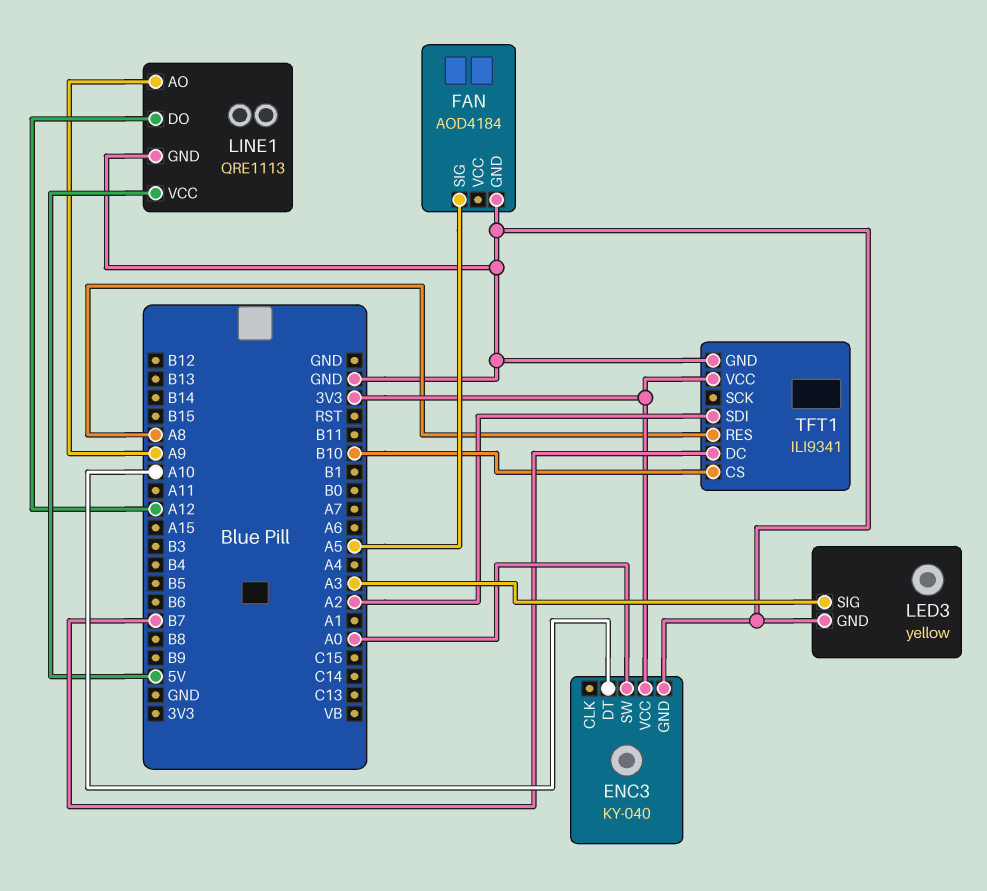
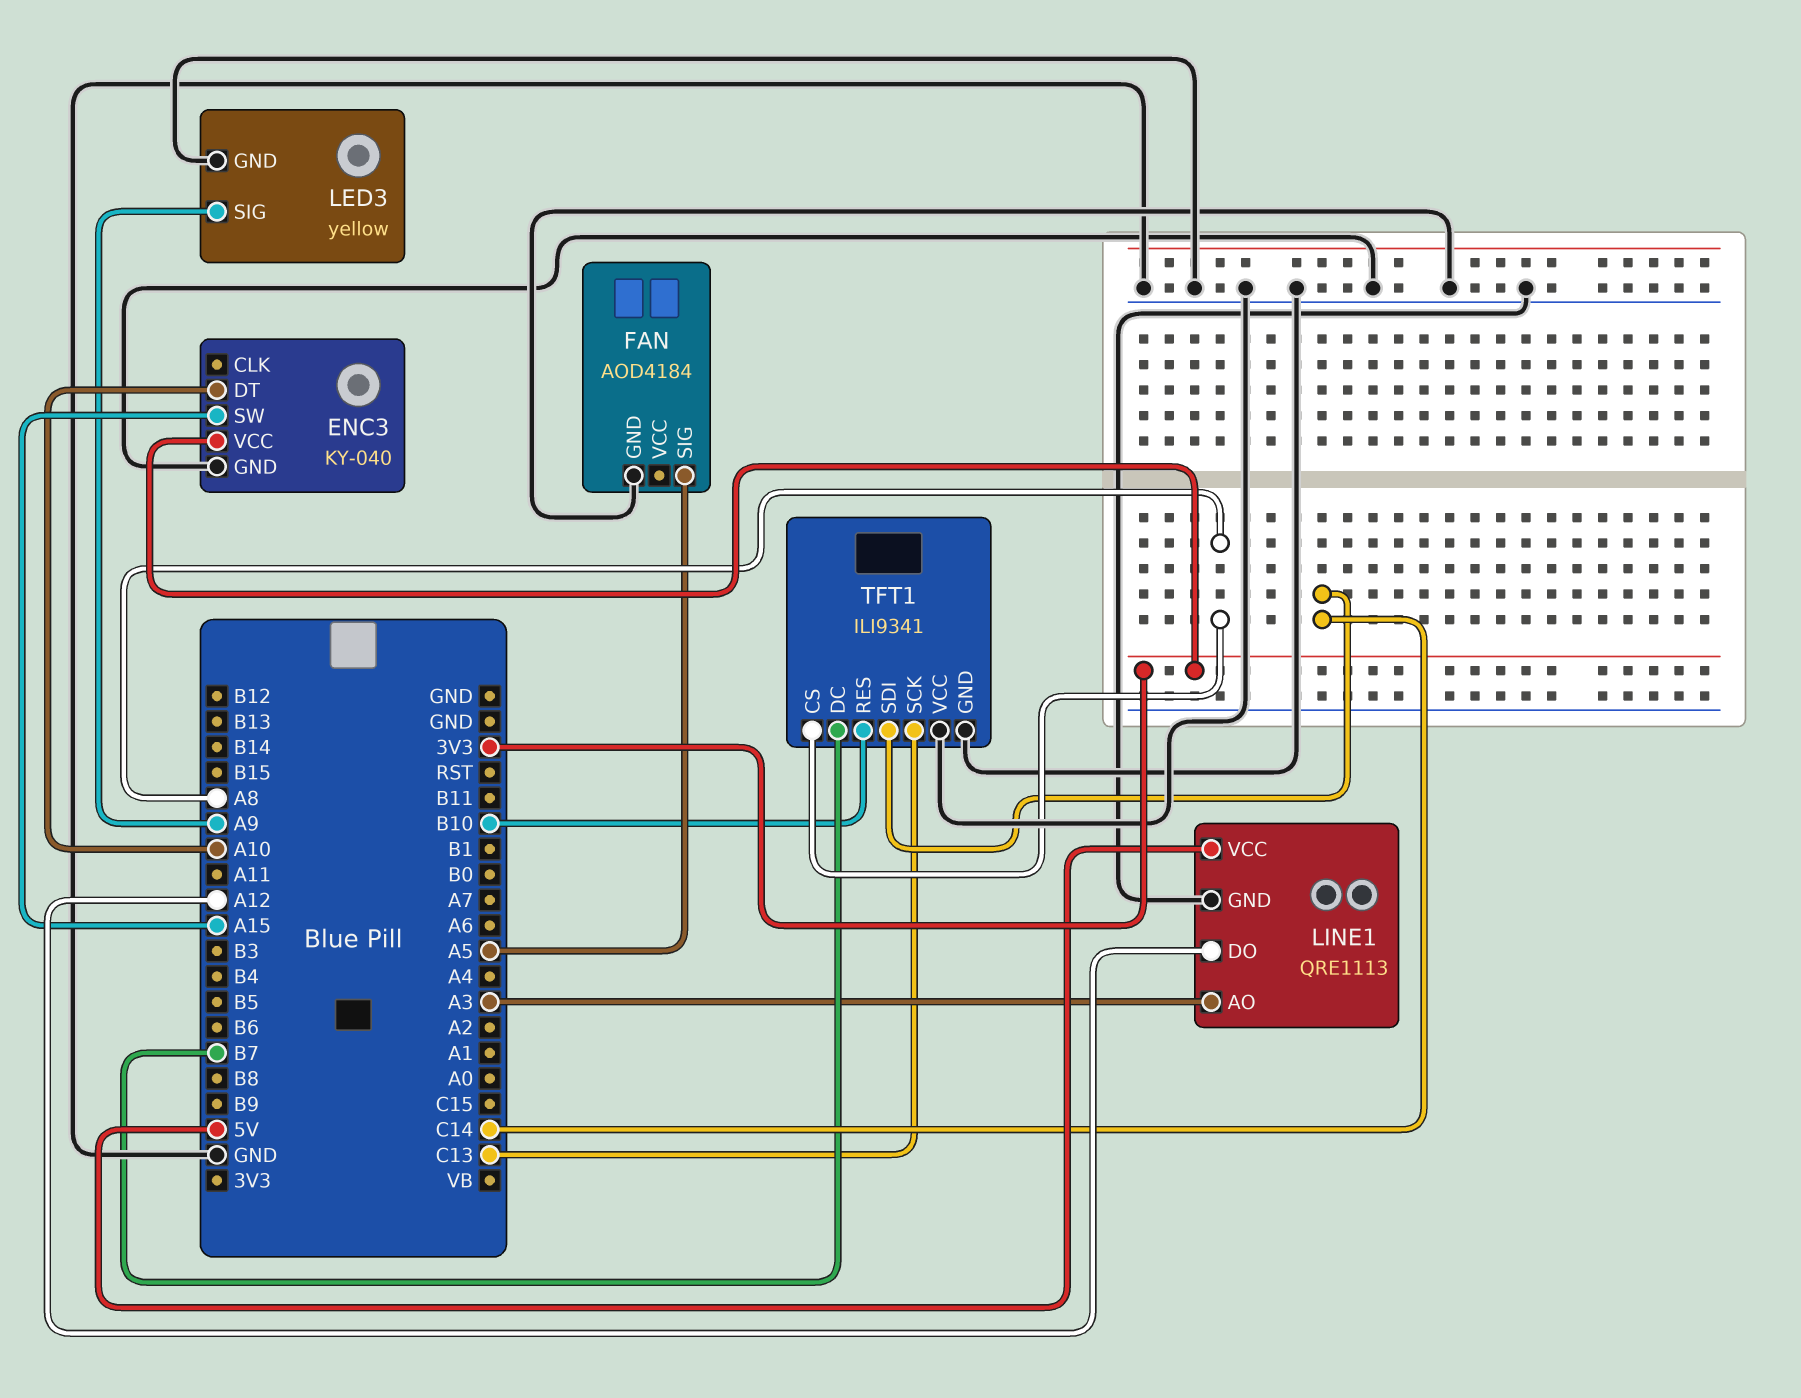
ENC3 pin SW: A0 -> A15
LED3 pin SIG: A3 -> A9
LINE1 pin AO: A9 -> A3
TFT1 pin CS: B10 -> A8
TFT1 pin RES: A8 -> B10
TFT1 pin SCK: none -> C13
TFT1 pin SDI: A2 -> C14
TFT1 pin VCC: 3V3 -> GND

